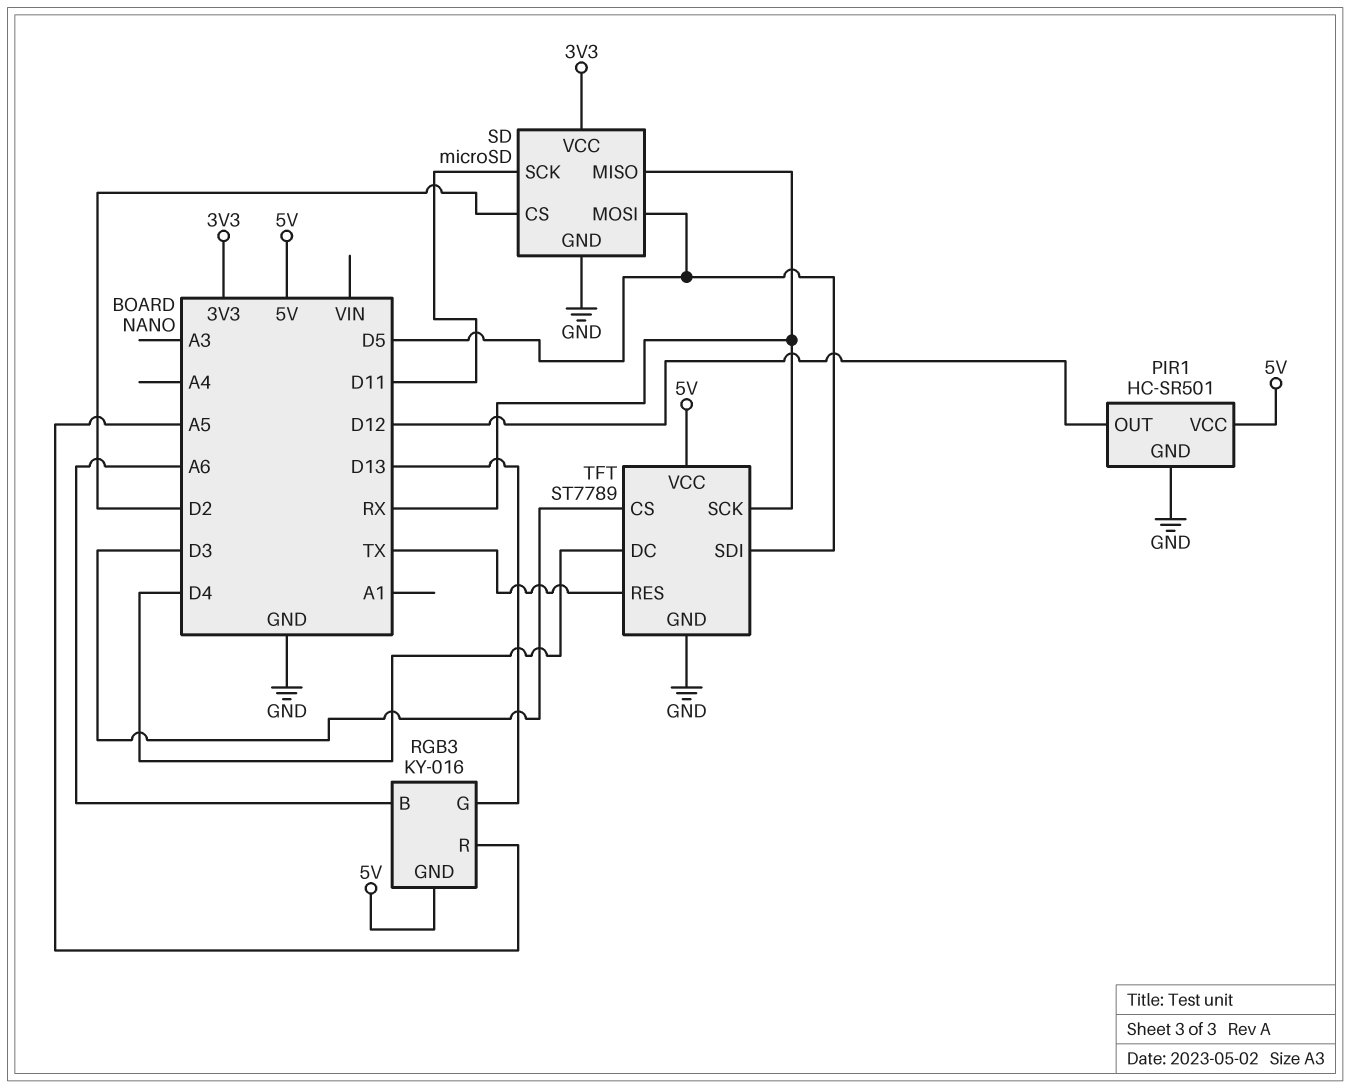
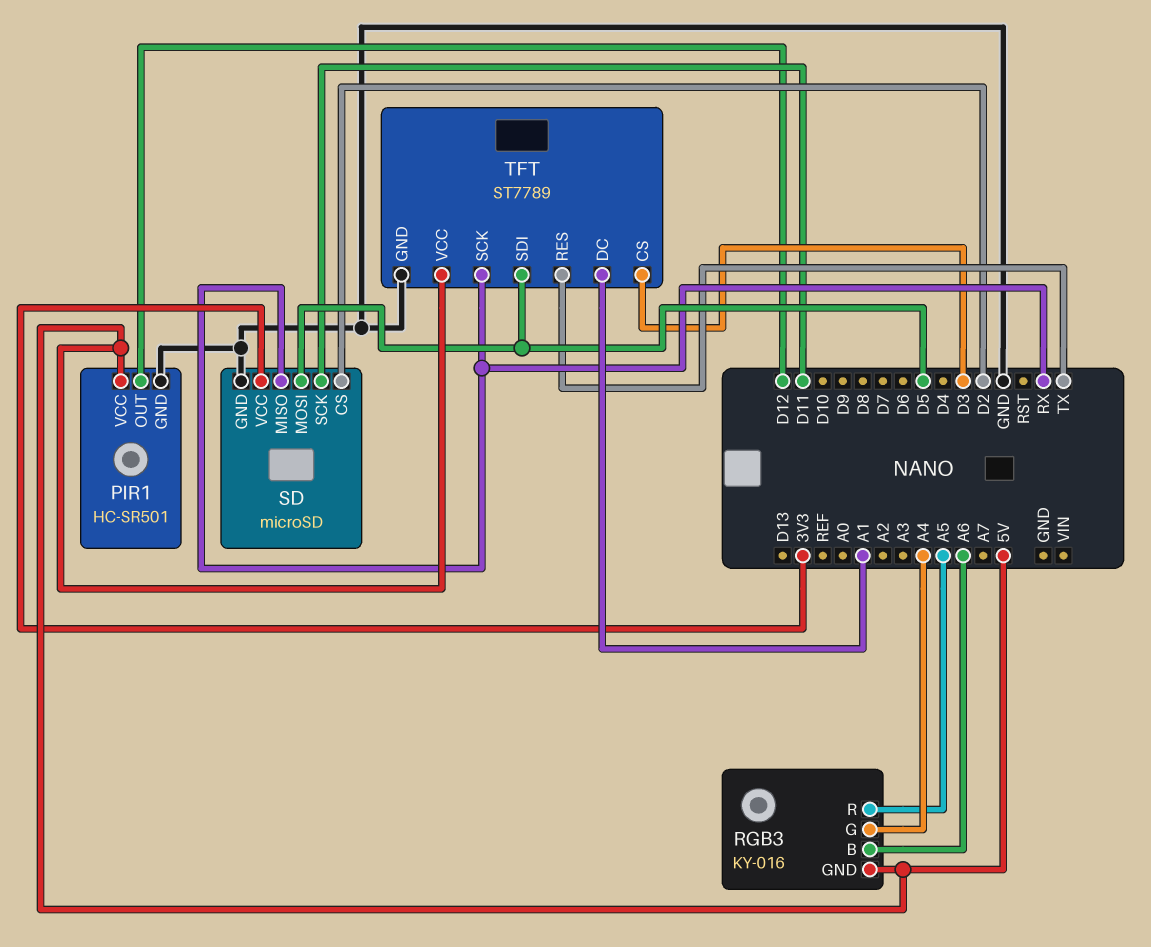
RGB3 pin G: D13 -> A4
TFT pin DC: D4 -> A1

